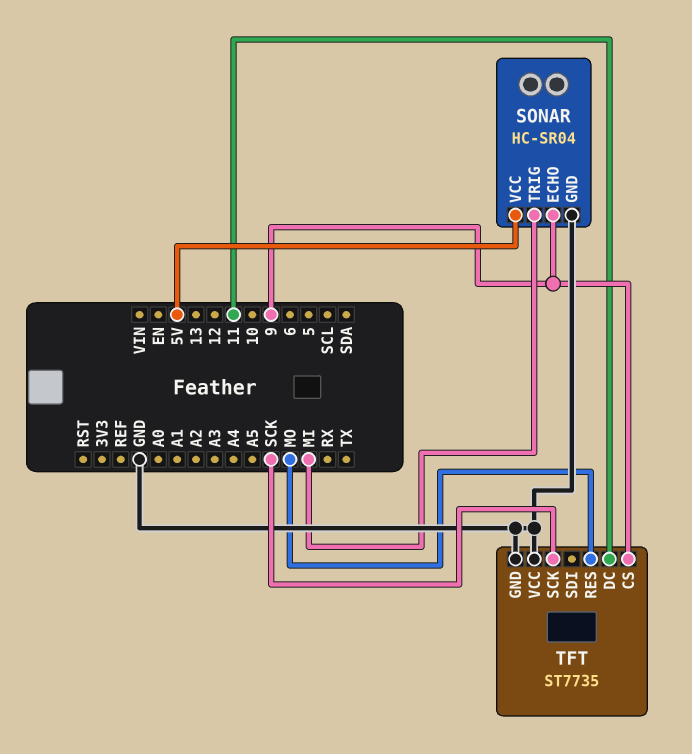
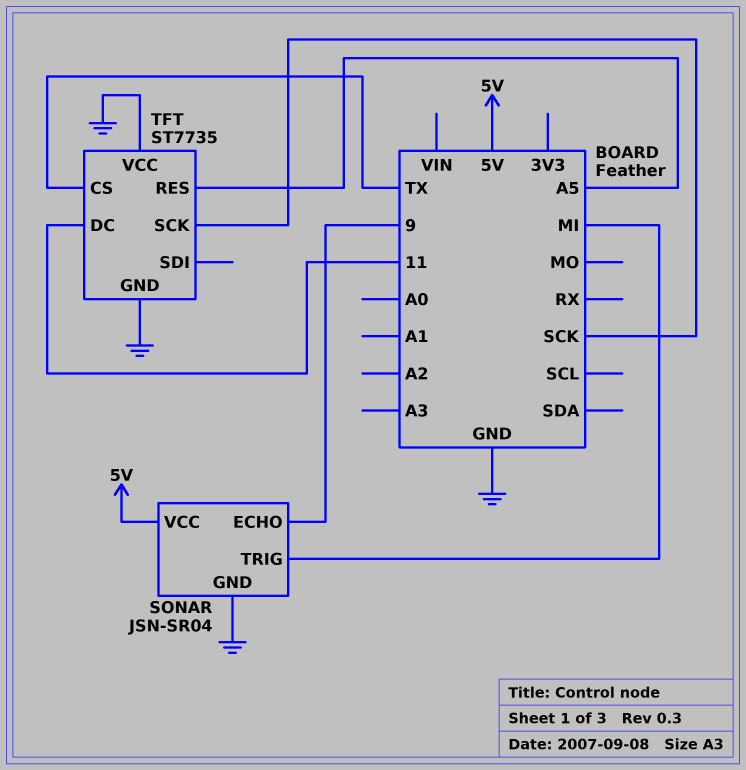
SONAR: HC-SR04 -> JSN-SR04
TFT pin CS: 9 -> TX
TFT pin RES: MO -> A5

